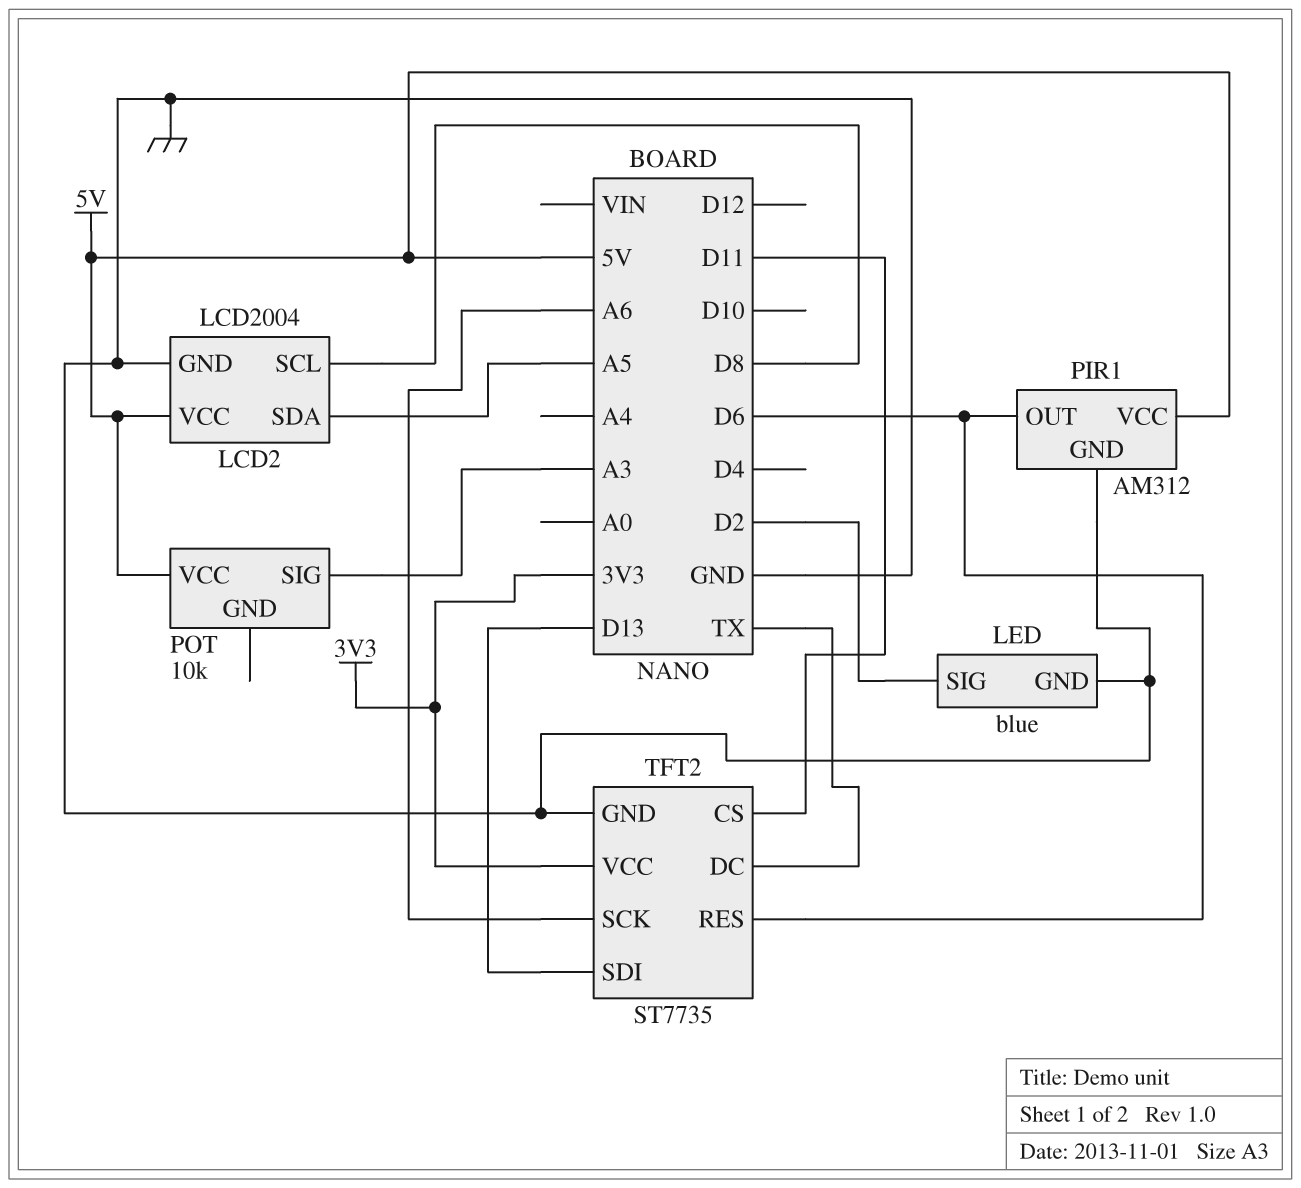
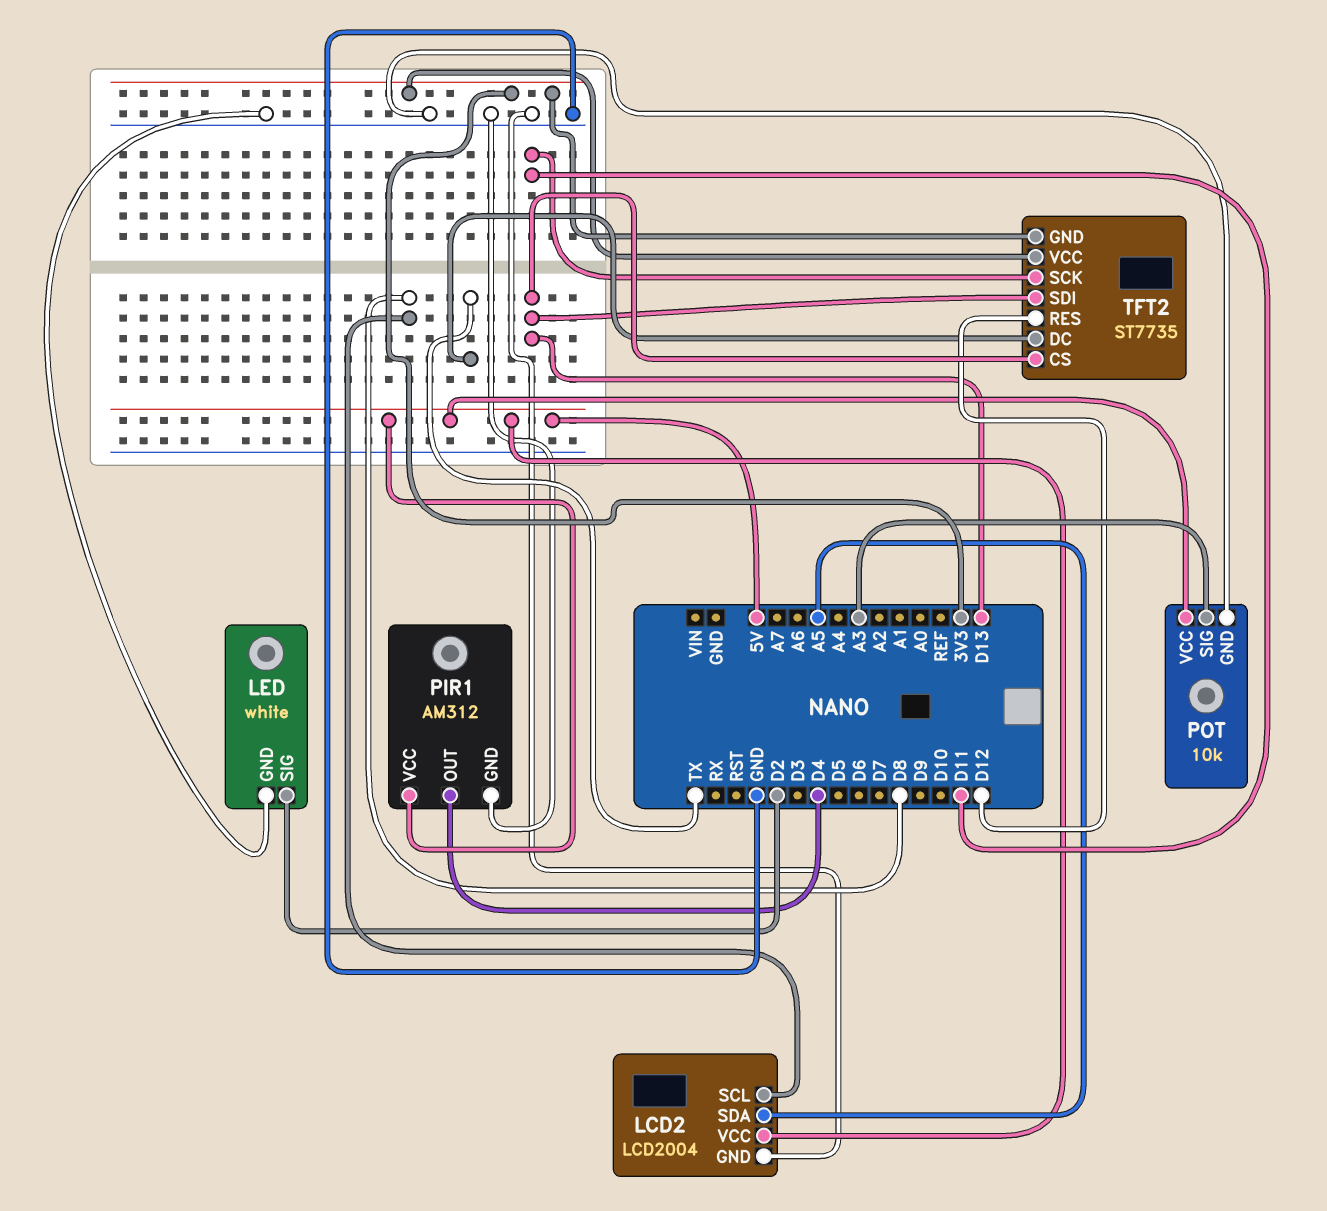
LED: blue -> white
PIR1 pin OUT: D6 -> D4
POT pin GND: none -> GND
TFT2 pin CS: D11 -> D13
TFT2 pin GND: GND -> 3V3
TFT2 pin RES: D6 -> D12
TFT2 pin SCK: A6 -> D11

